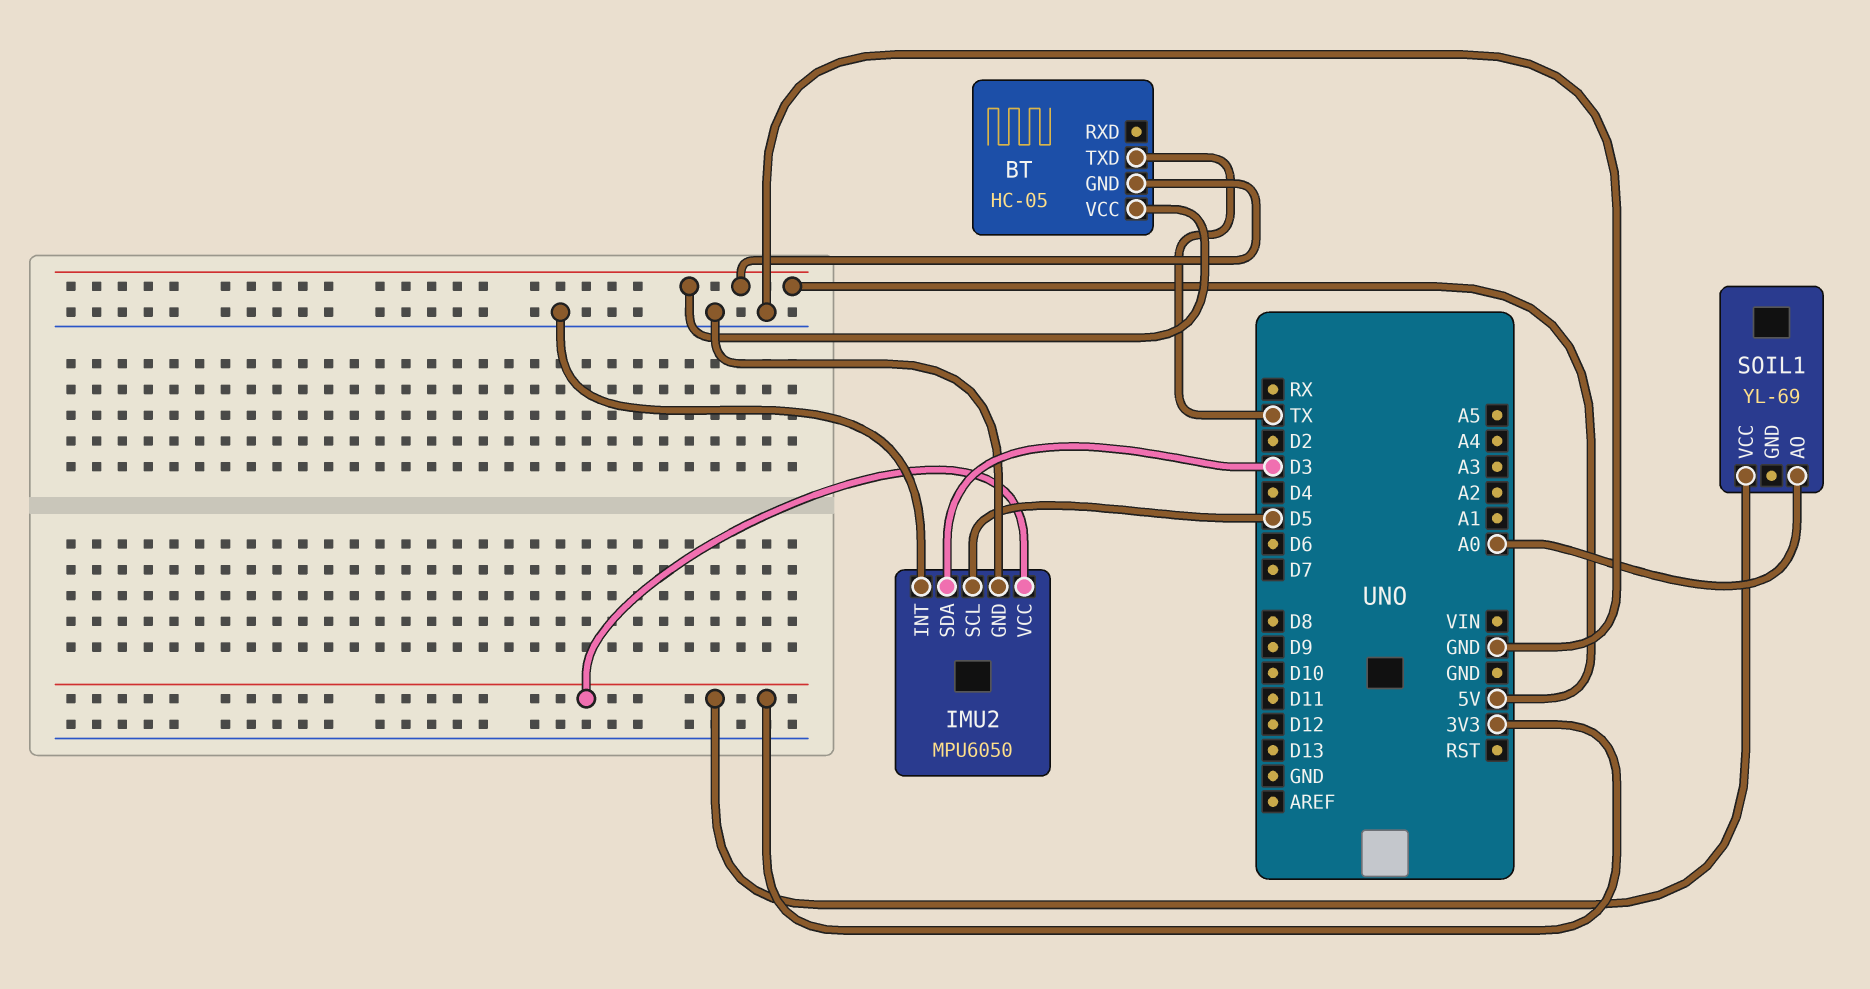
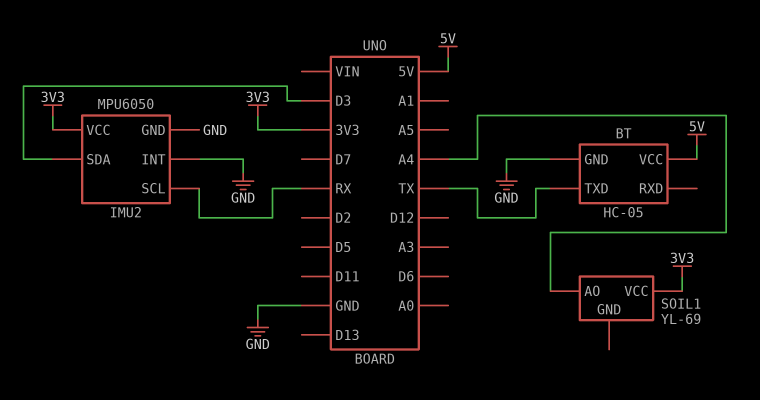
BT pin GND: 5V -> GND
IMU2 pin SCL: D5 -> RX
SOIL1 pin AO: A0 -> A4

